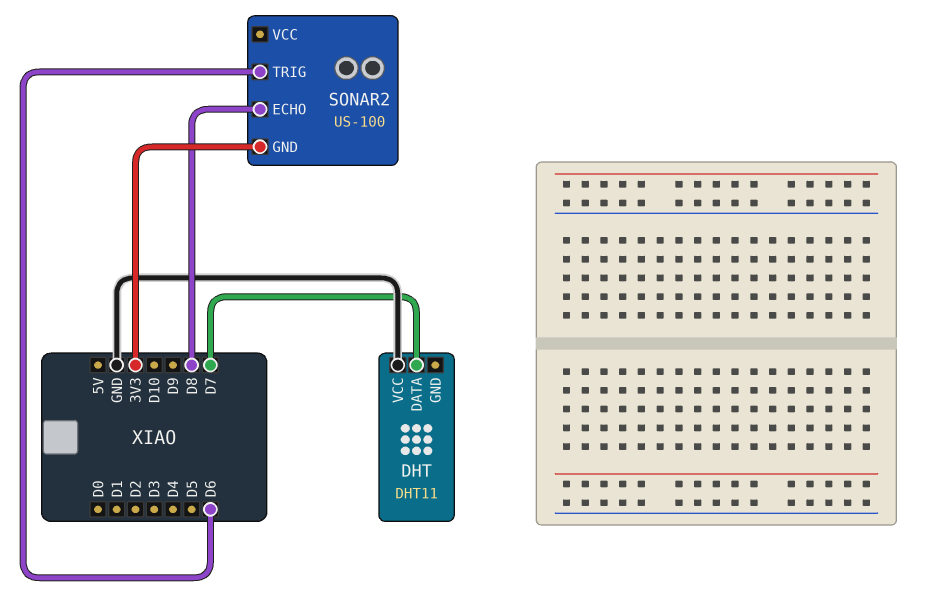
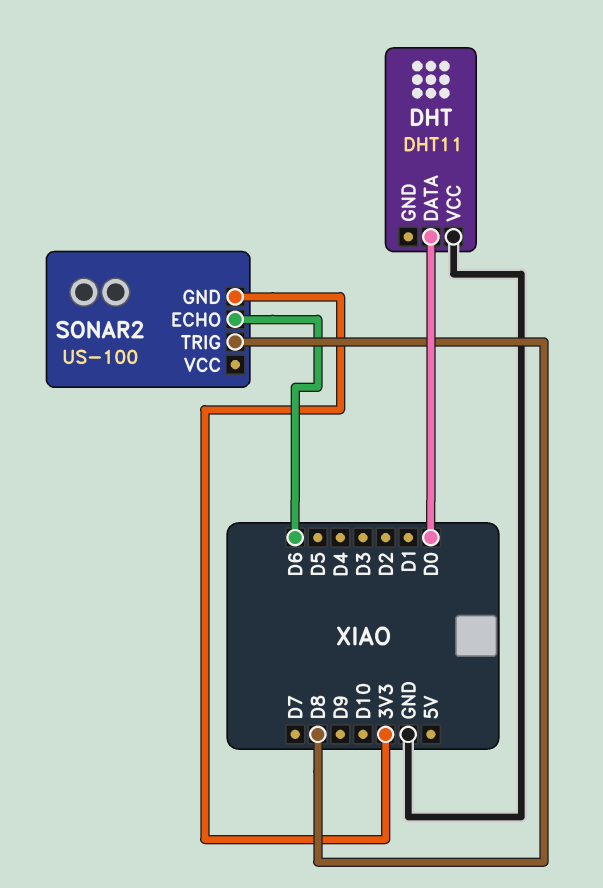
DHT pin DATA: D7 -> D0
SONAR2 pin ECHO: D8 -> D6
SONAR2 pin TRIG: D6 -> D8

